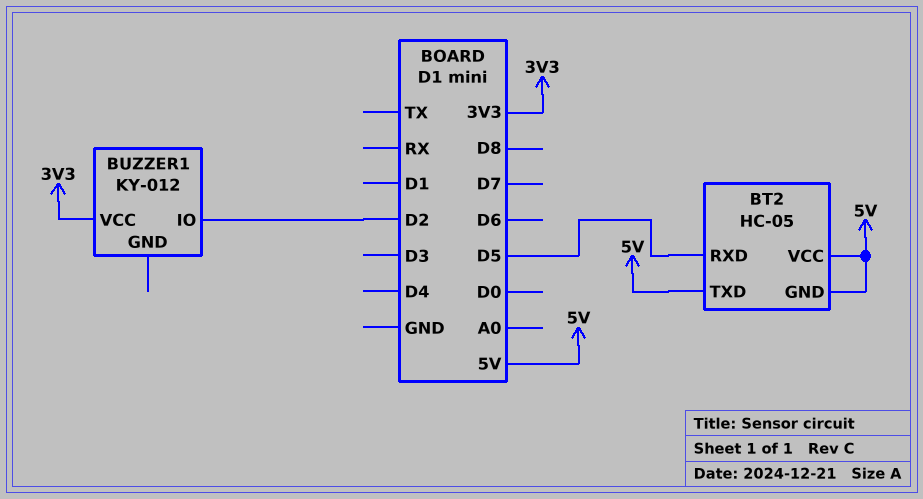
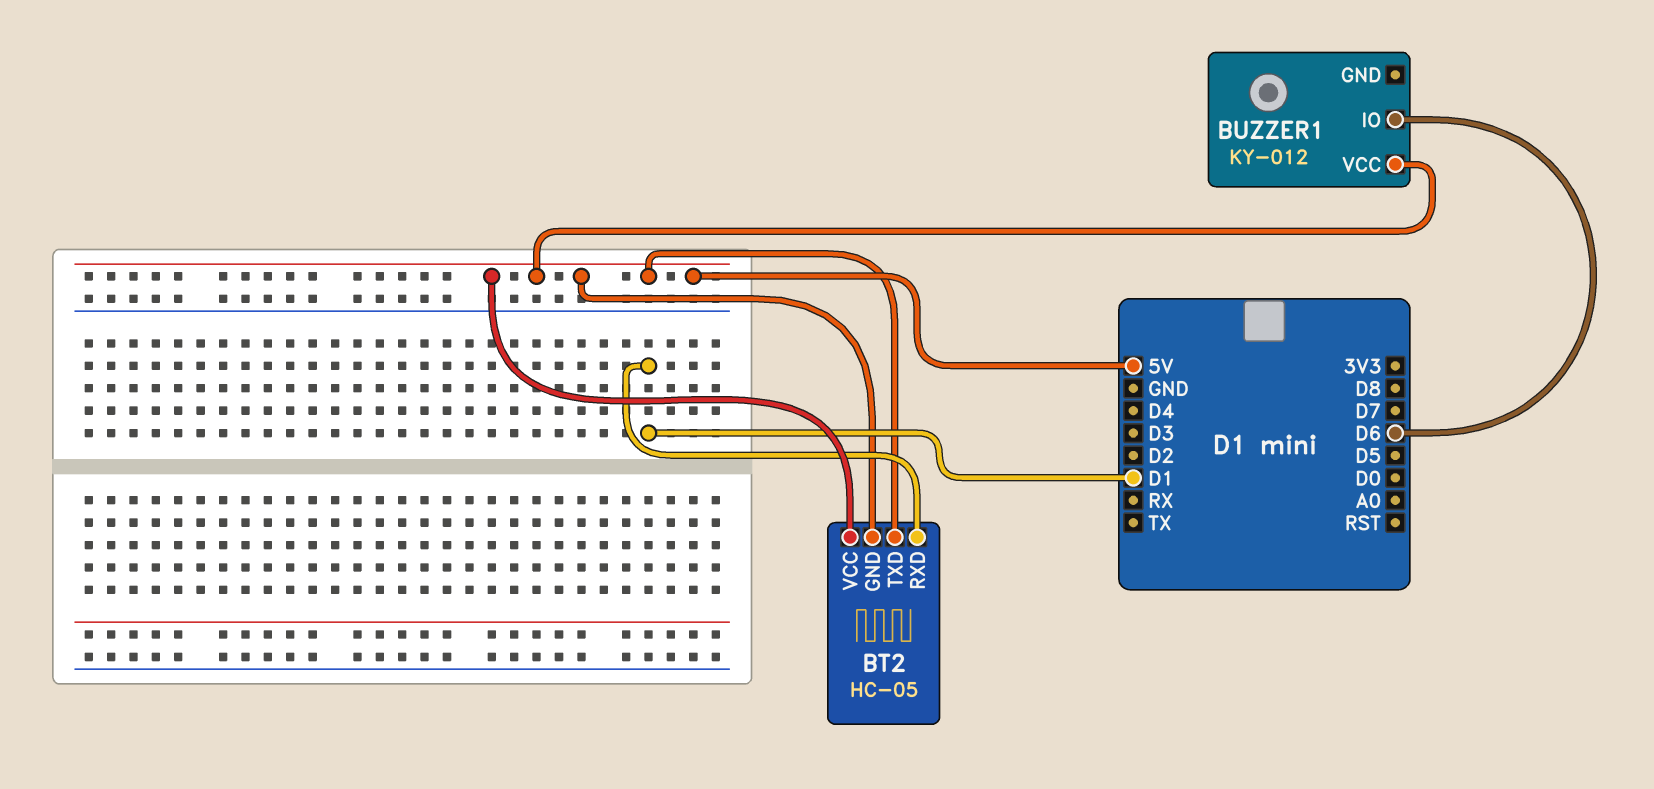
BT2 pin RXD: D5 -> D1
BUZZER1 pin IO: D2 -> D6
BUZZER1 pin VCC: 3V3 -> 5V

